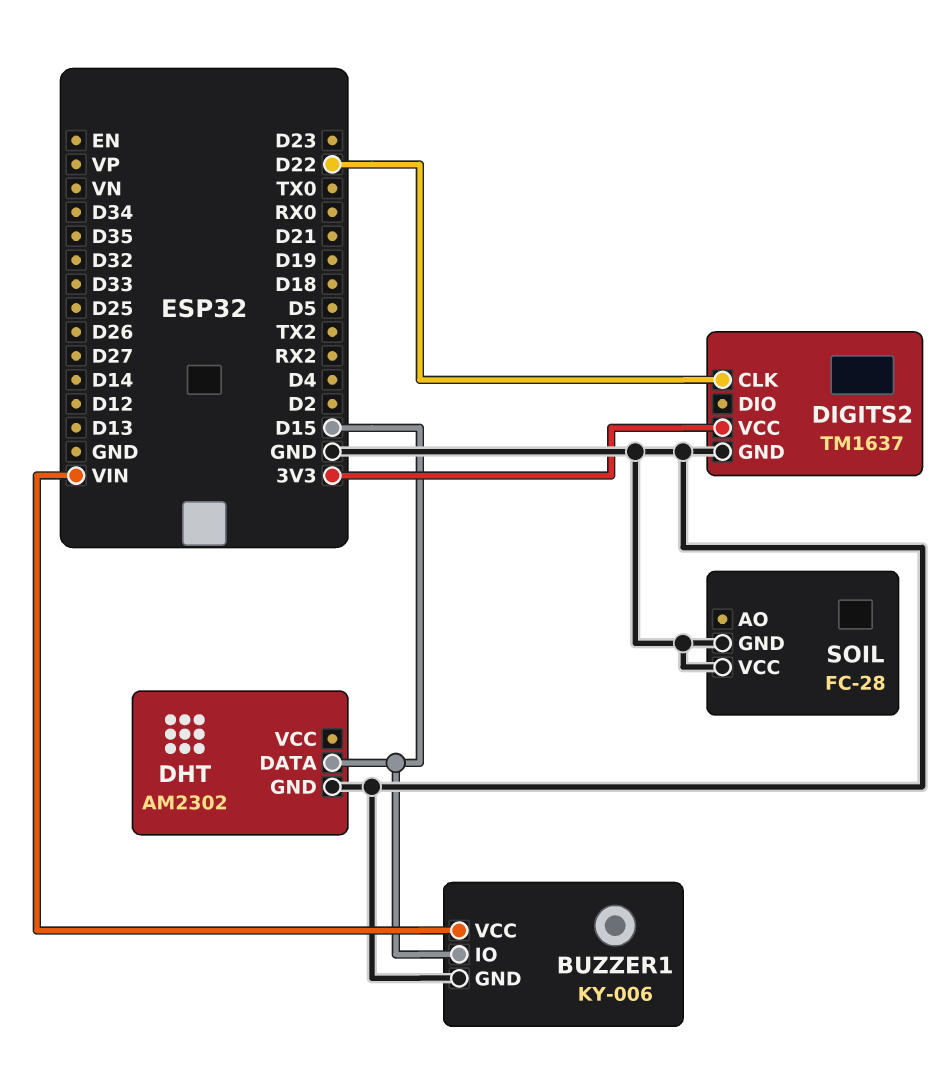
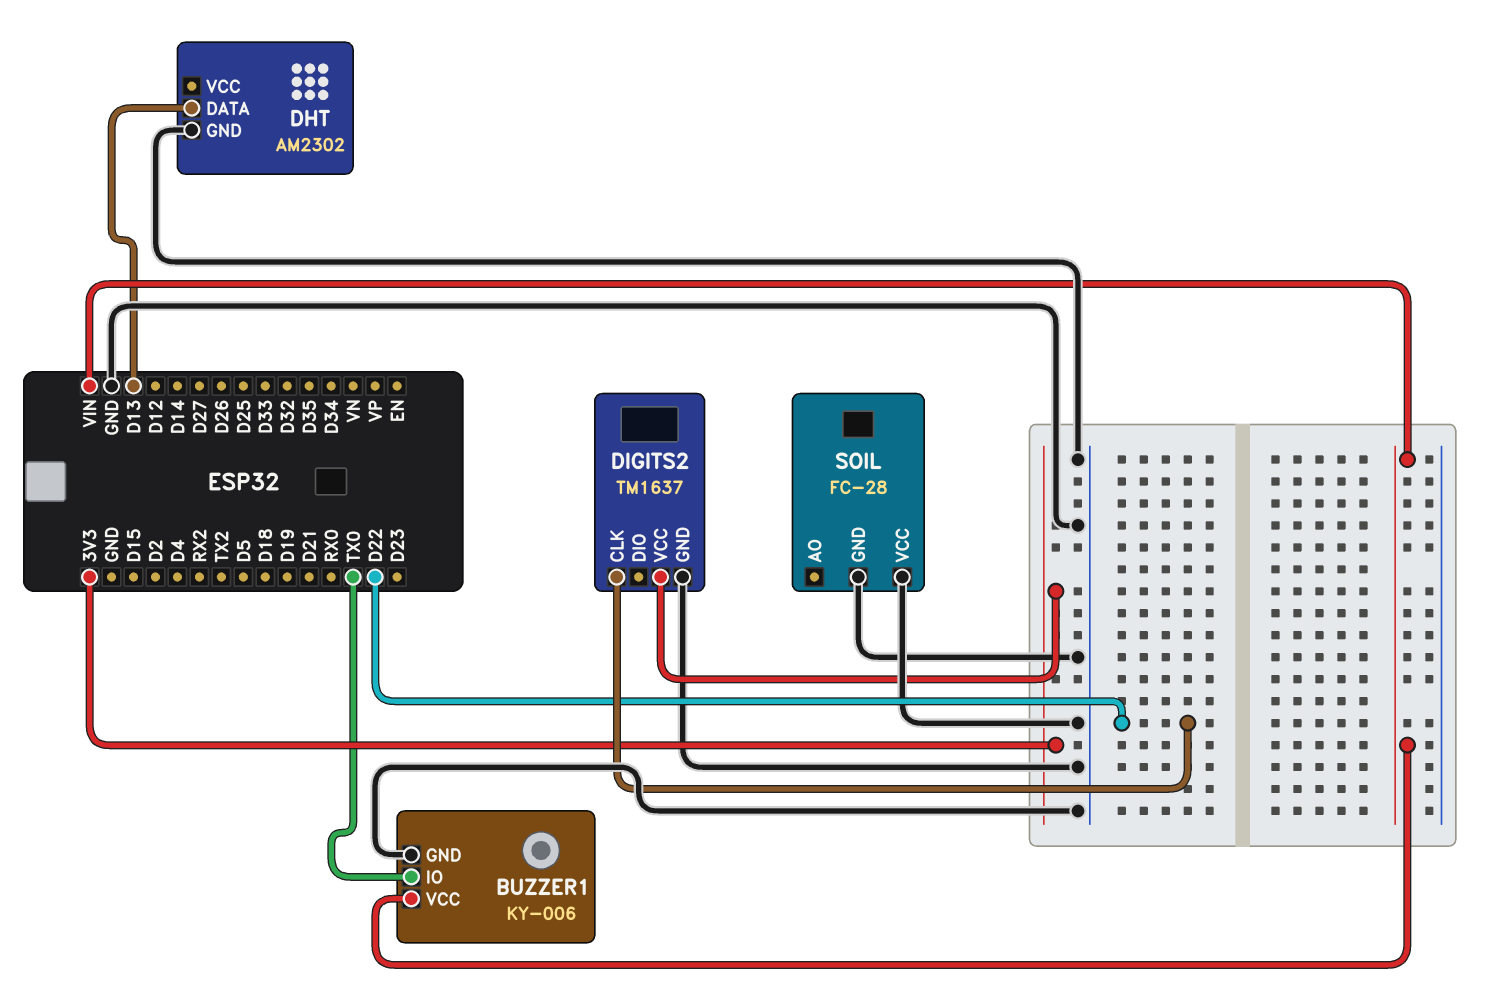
BUZZER1 pin IO: D15 -> TX0
DHT pin DATA: D15 -> D13

